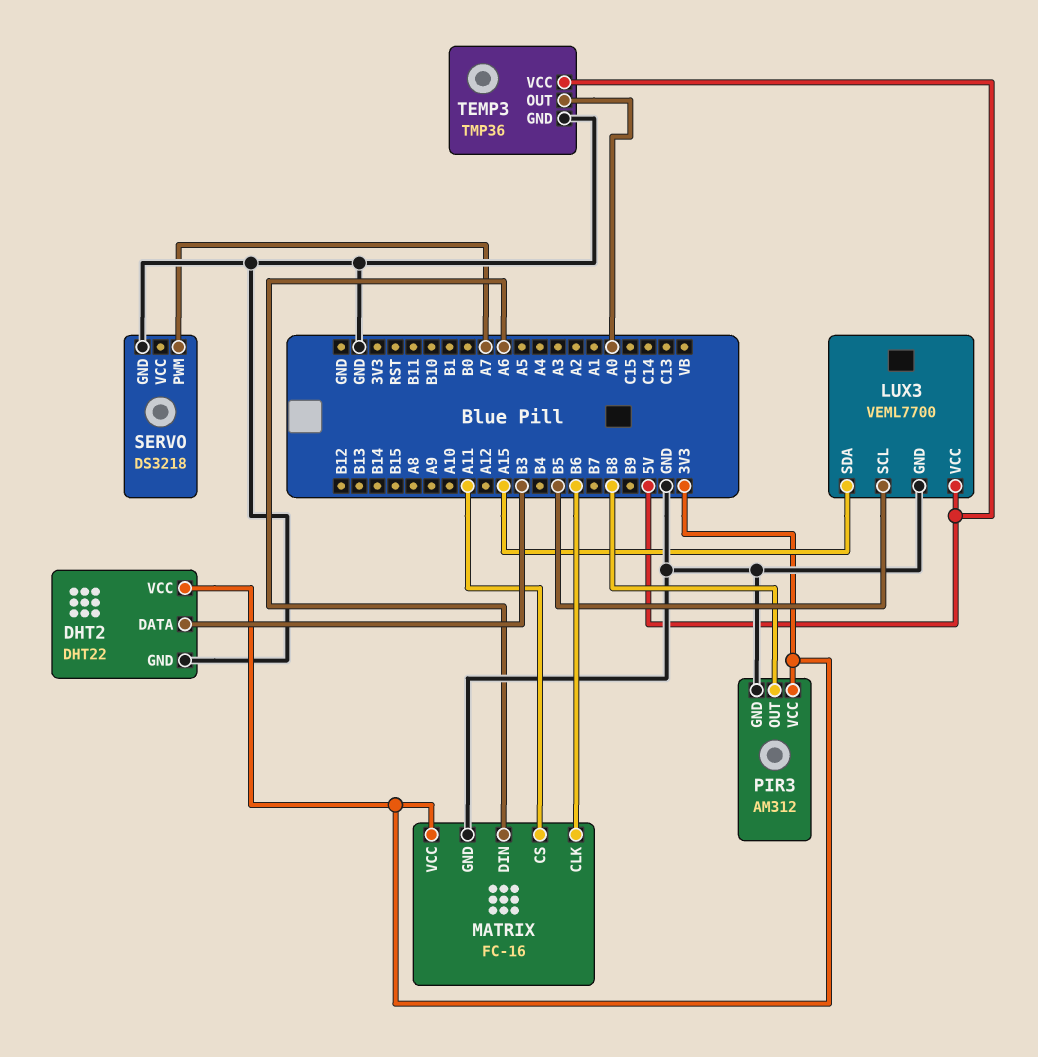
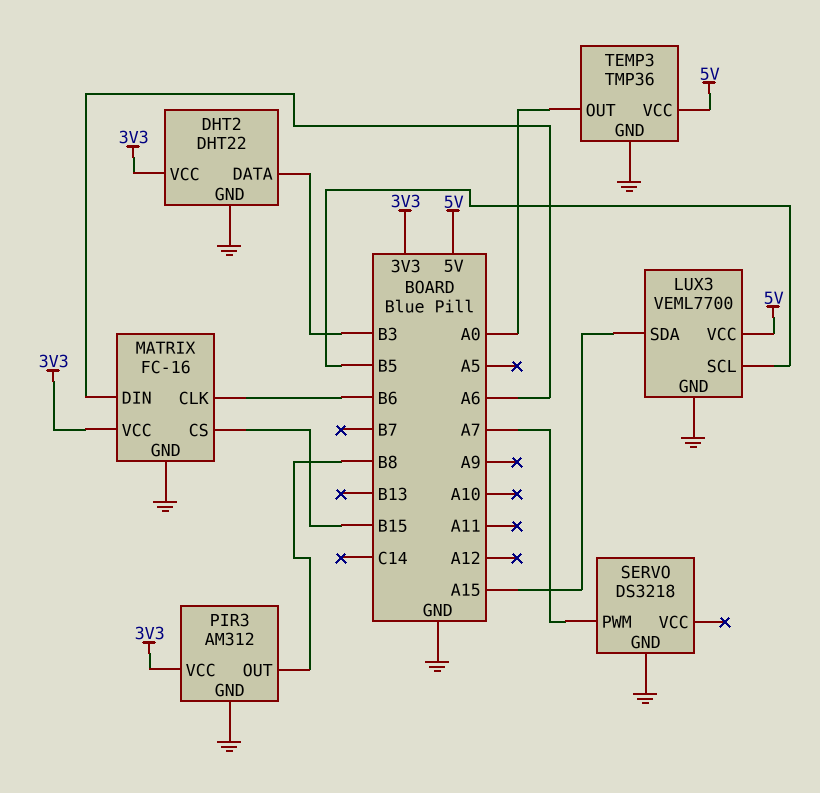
MATRIX pin CS: A11 -> B15

